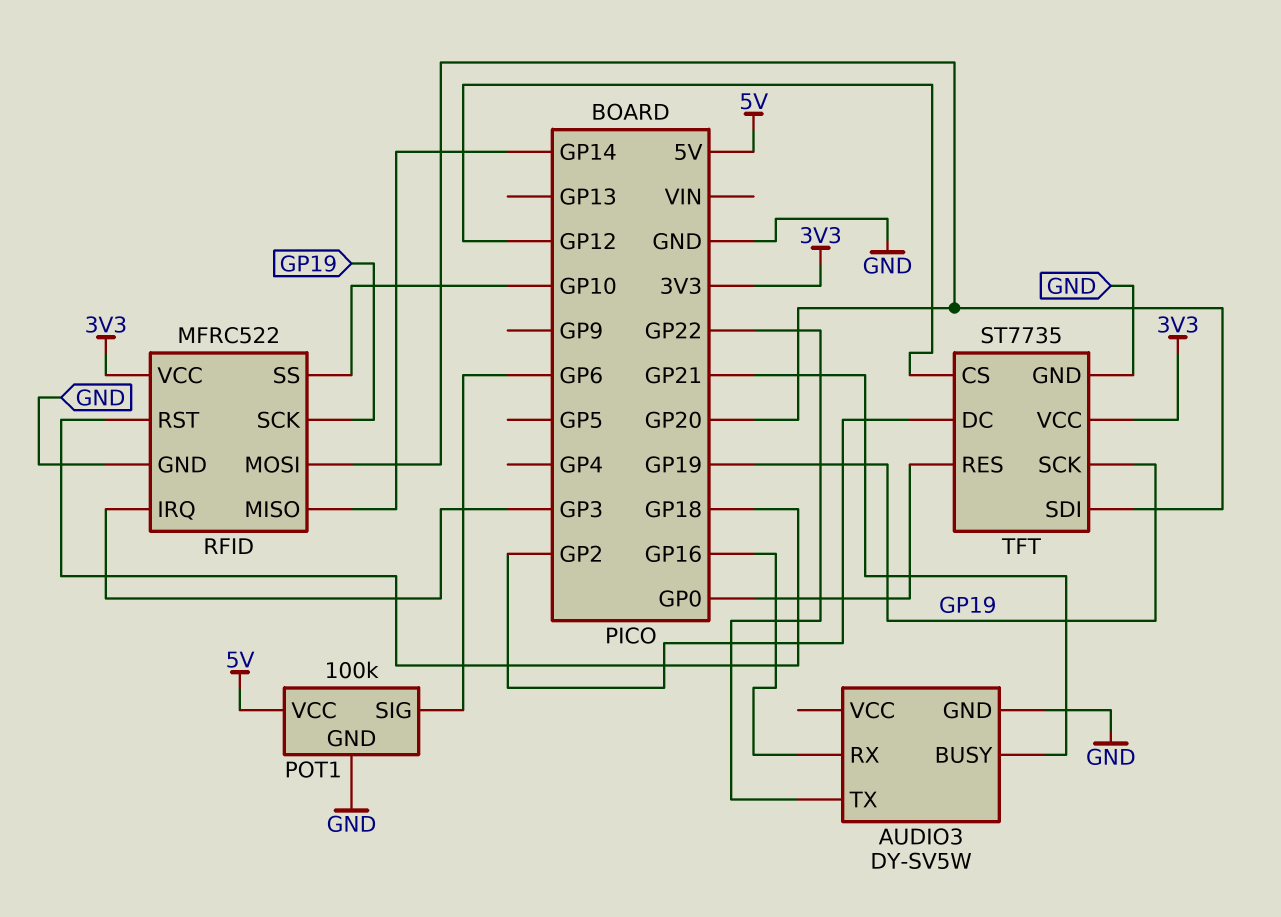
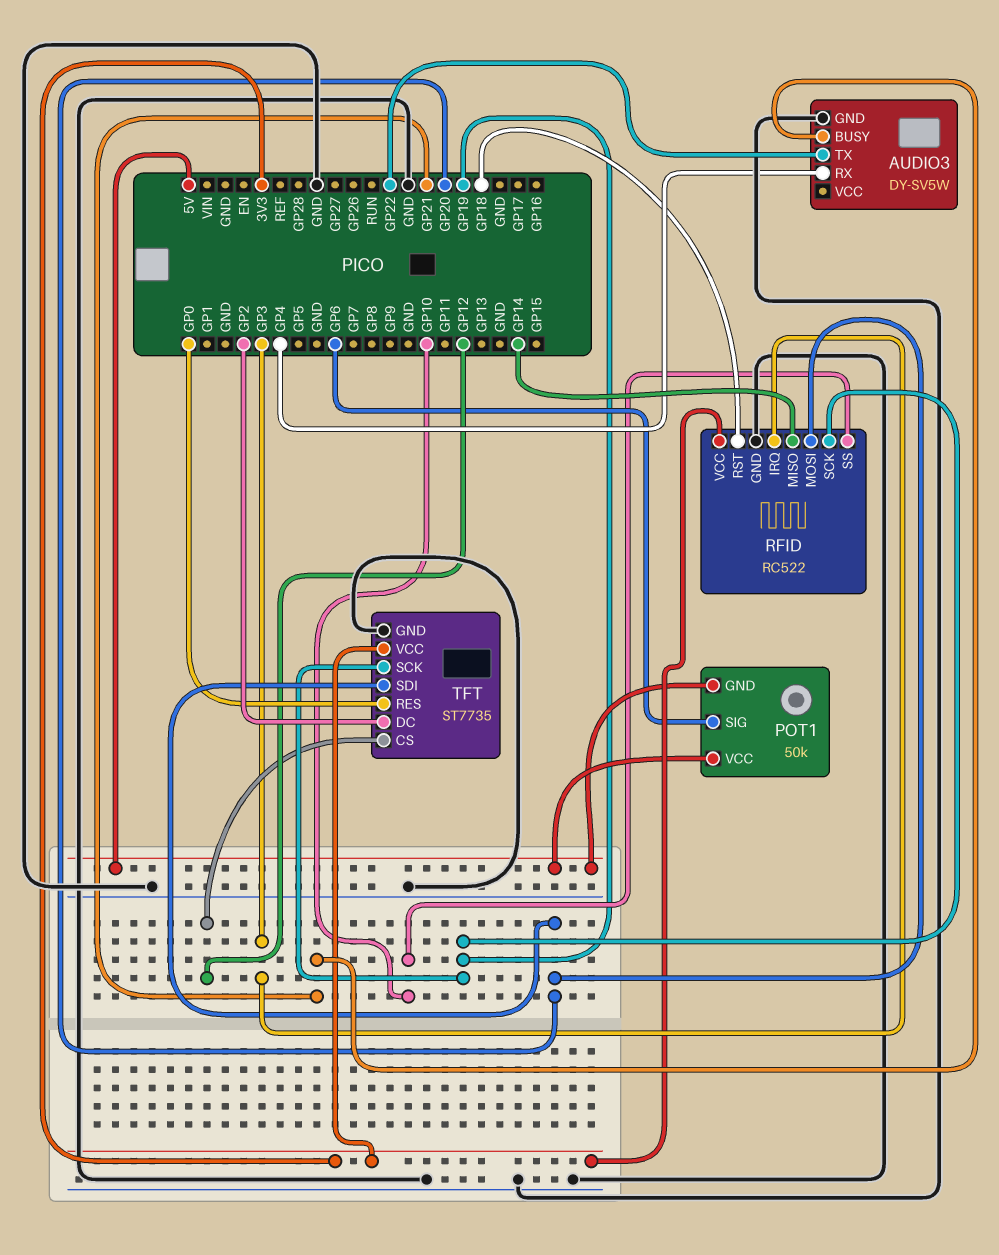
AUDIO3 pin RX: GP16 -> GP4
POT1: 100k -> 50k
POT1 pin GND: GND -> 5V
RFID: MFRC522 -> RC522

